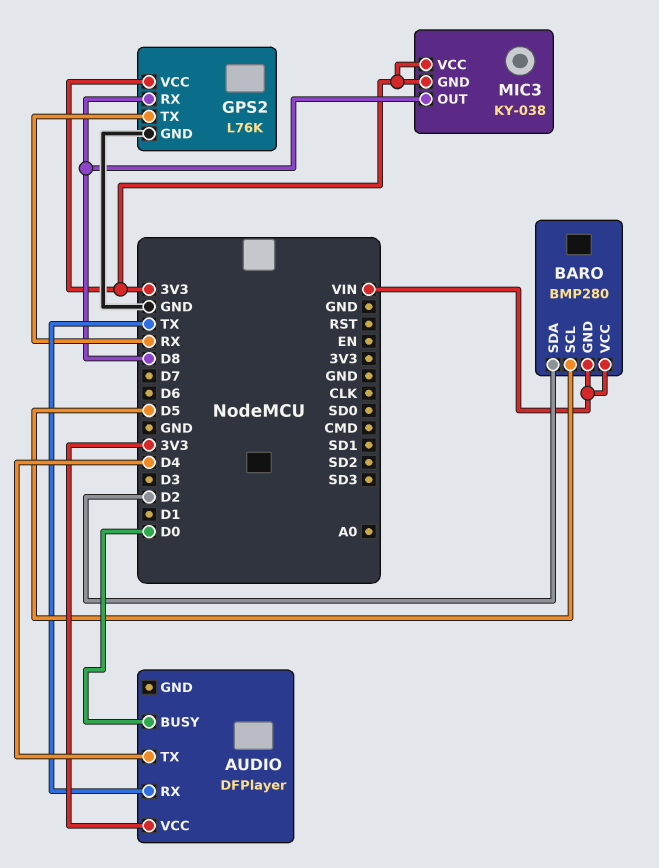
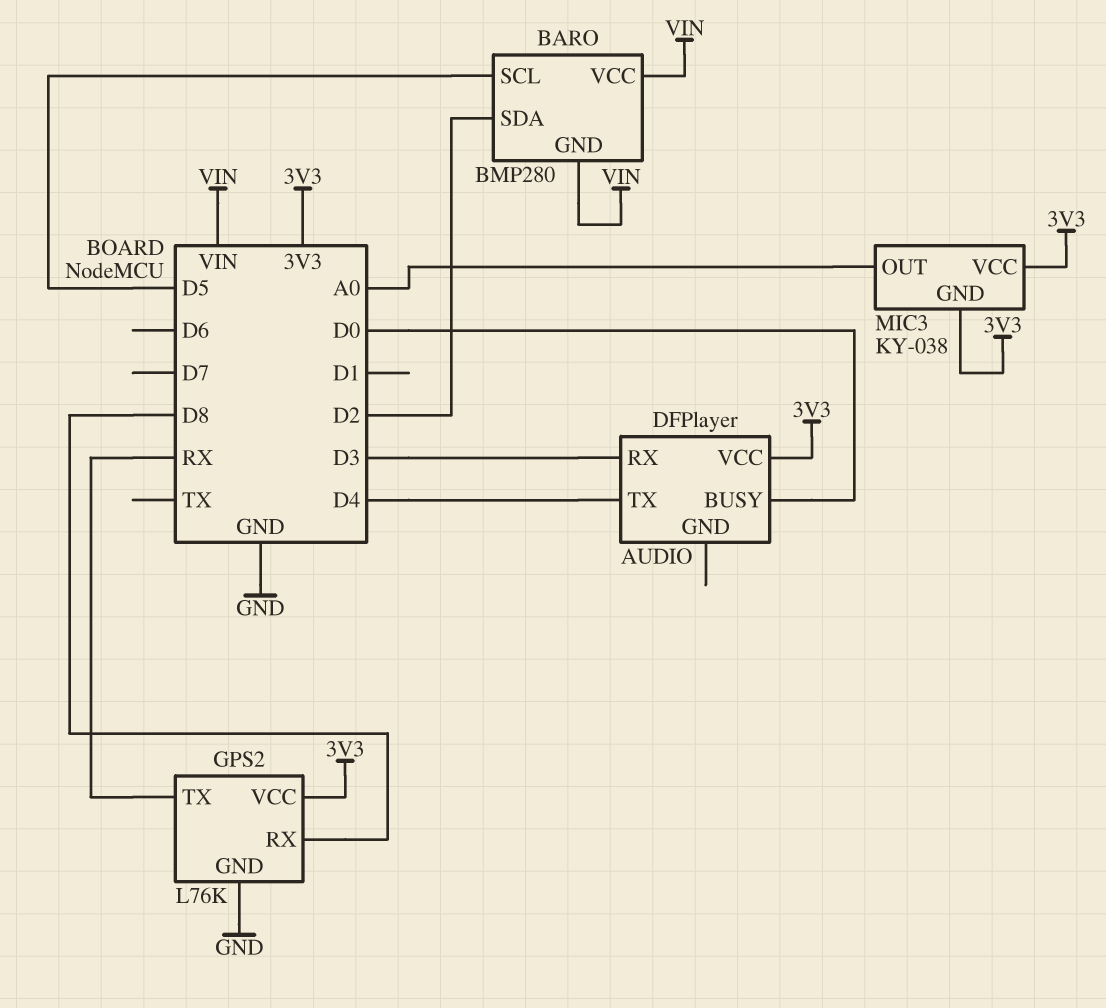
AUDIO pin RX: TX -> D3
MIC3 pin OUT: D8 -> A0

